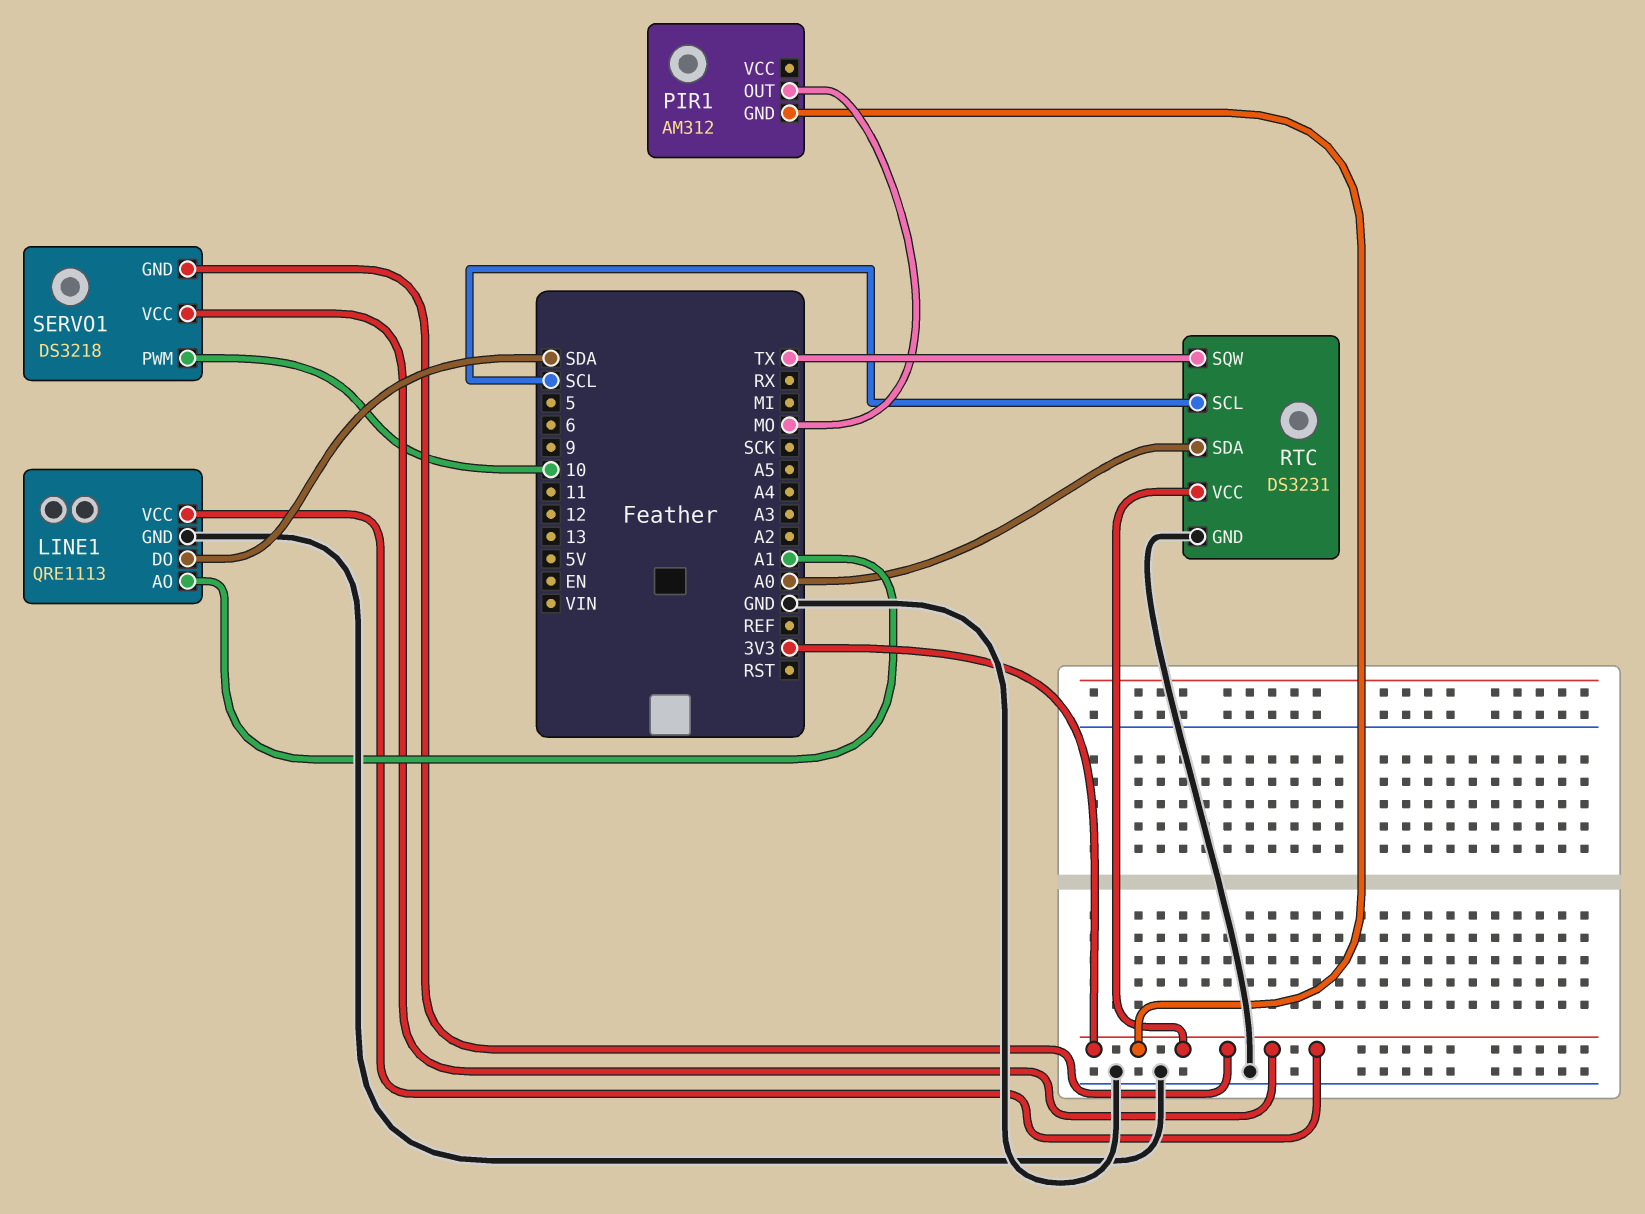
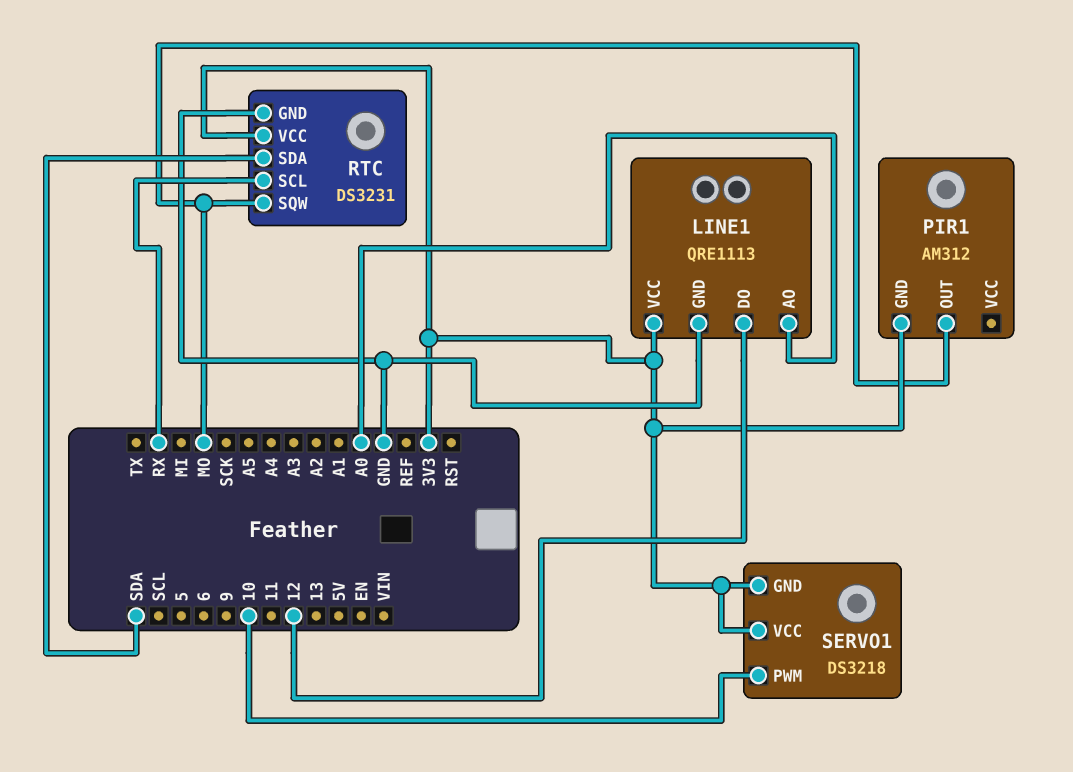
LINE1 pin AO: A1 -> A0
LINE1 pin DO: SDA -> 12
RTC pin SCL: SCL -> RX
RTC pin SDA: A0 -> SDA
RTC pin SQW: TX -> MO

